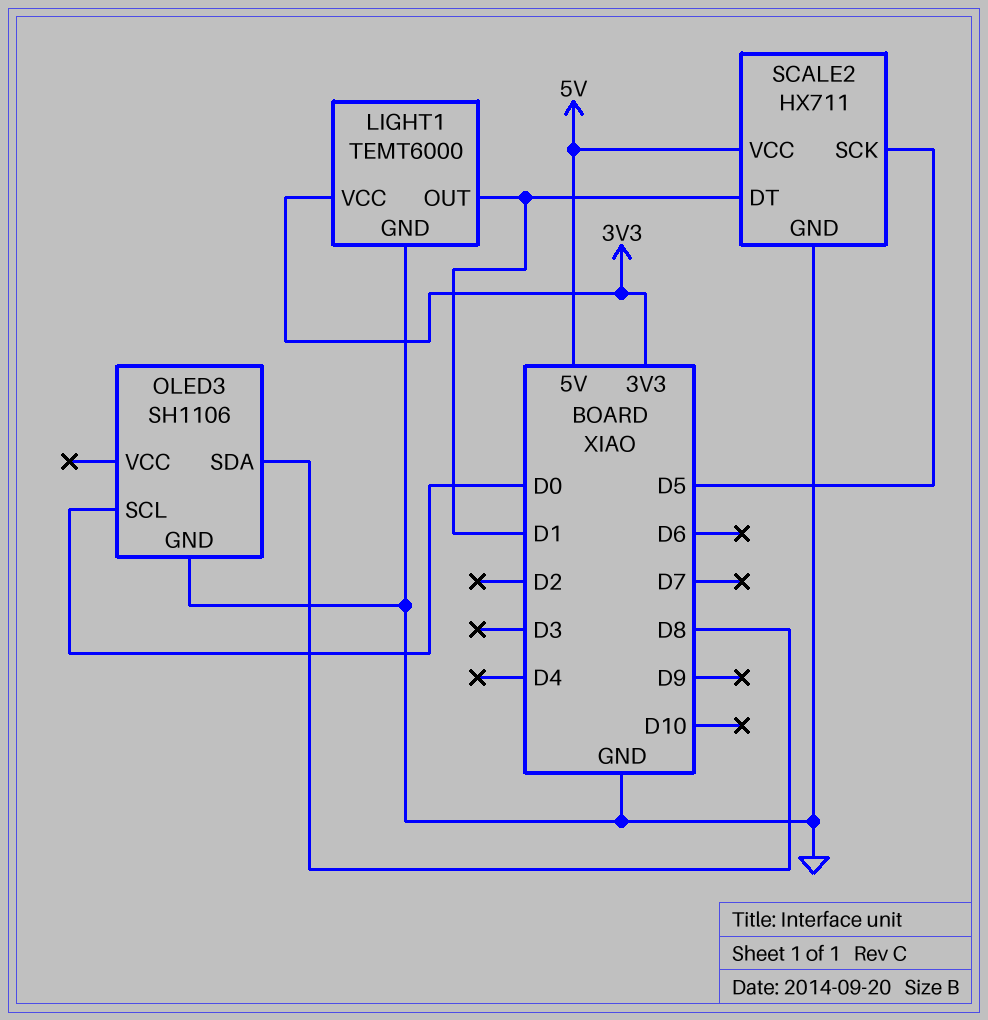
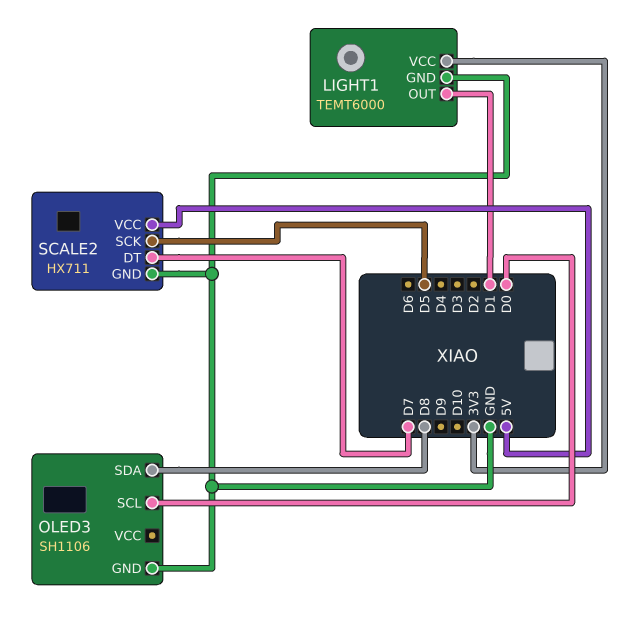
SCALE2 pin DT: D1 -> D7

